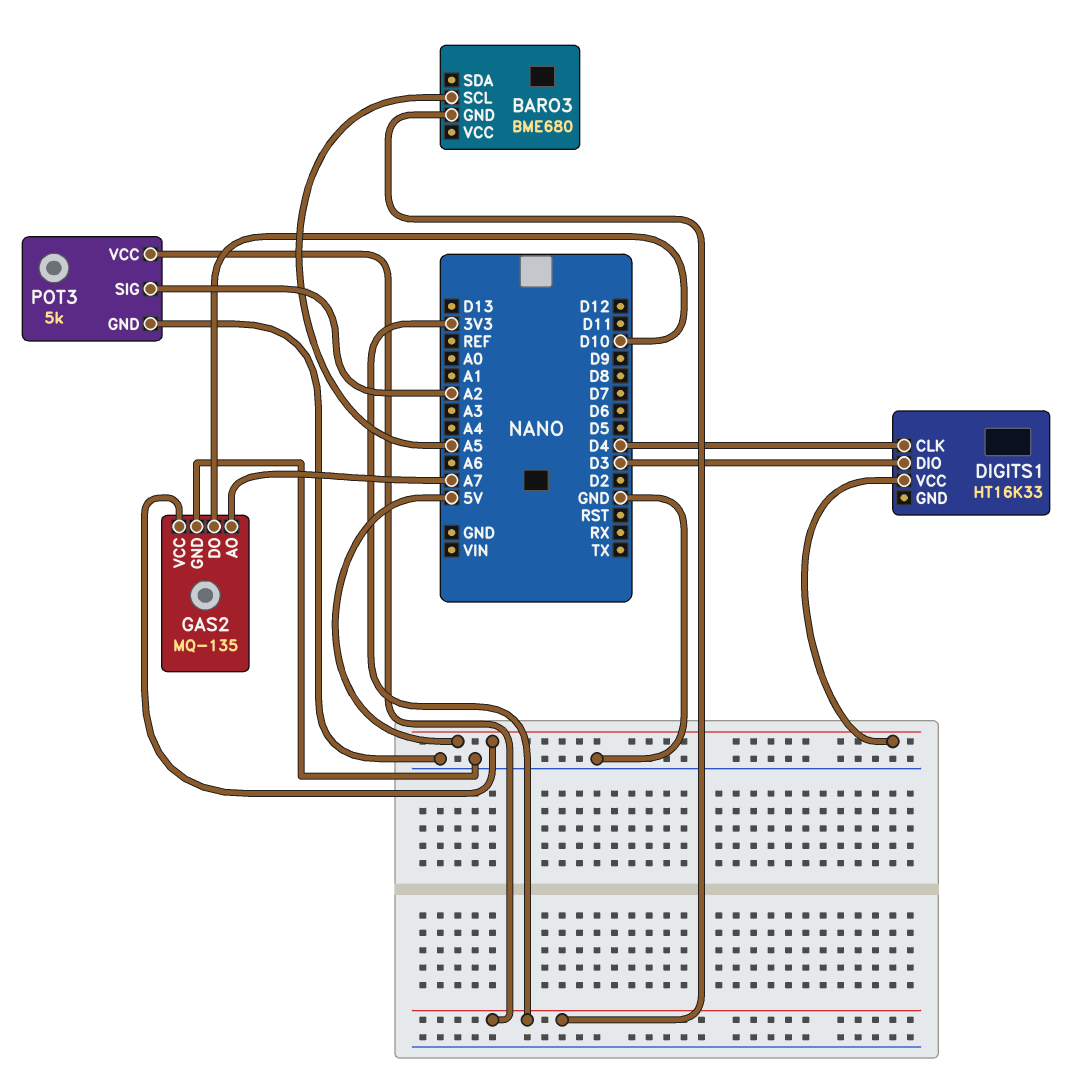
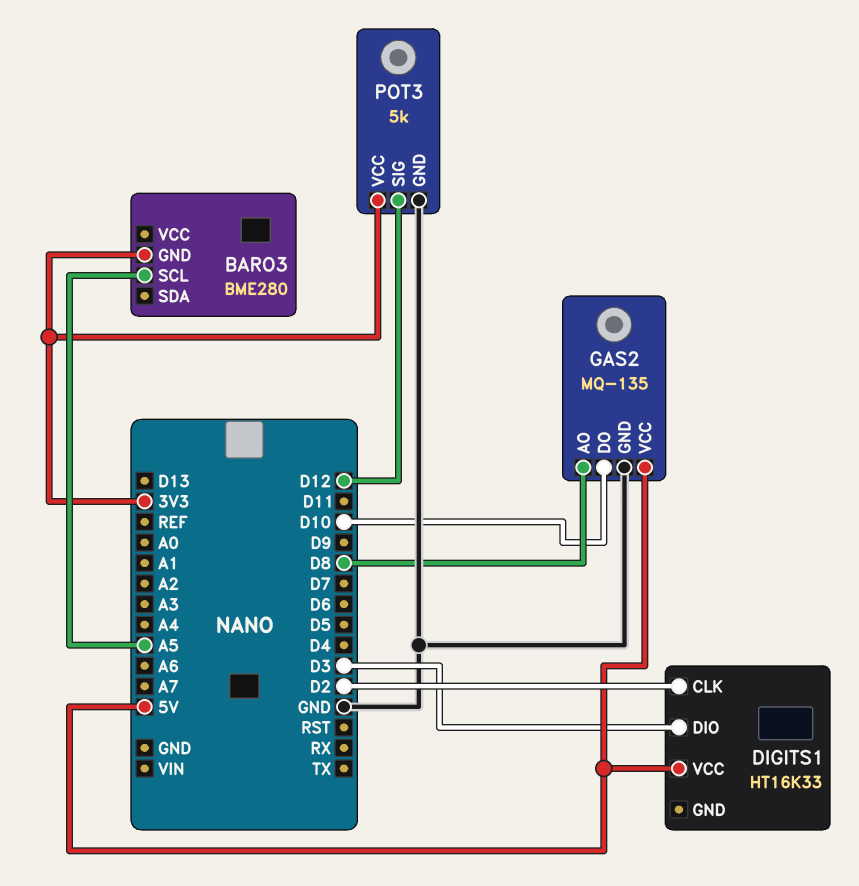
BARO3: BME680 -> BME280
DIGITS1 pin CLK: D4 -> D2
GAS2 pin AO: A7 -> D8
POT3 pin SIG: A2 -> D12

